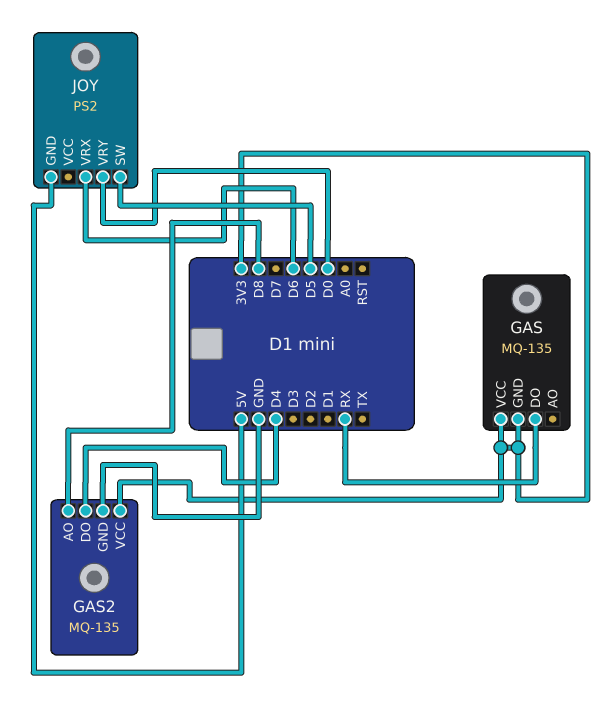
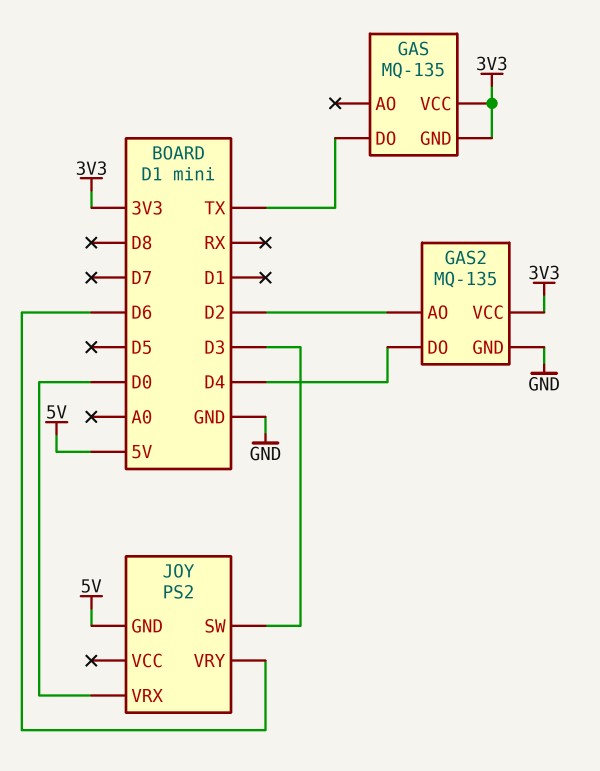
GAS pin DO: RX -> TX
GAS2 pin AO: D8 -> D2
JOY pin SW: D5 -> D3
JOY pin VRX: D6 -> D0
JOY pin VRY: D0 -> D6

